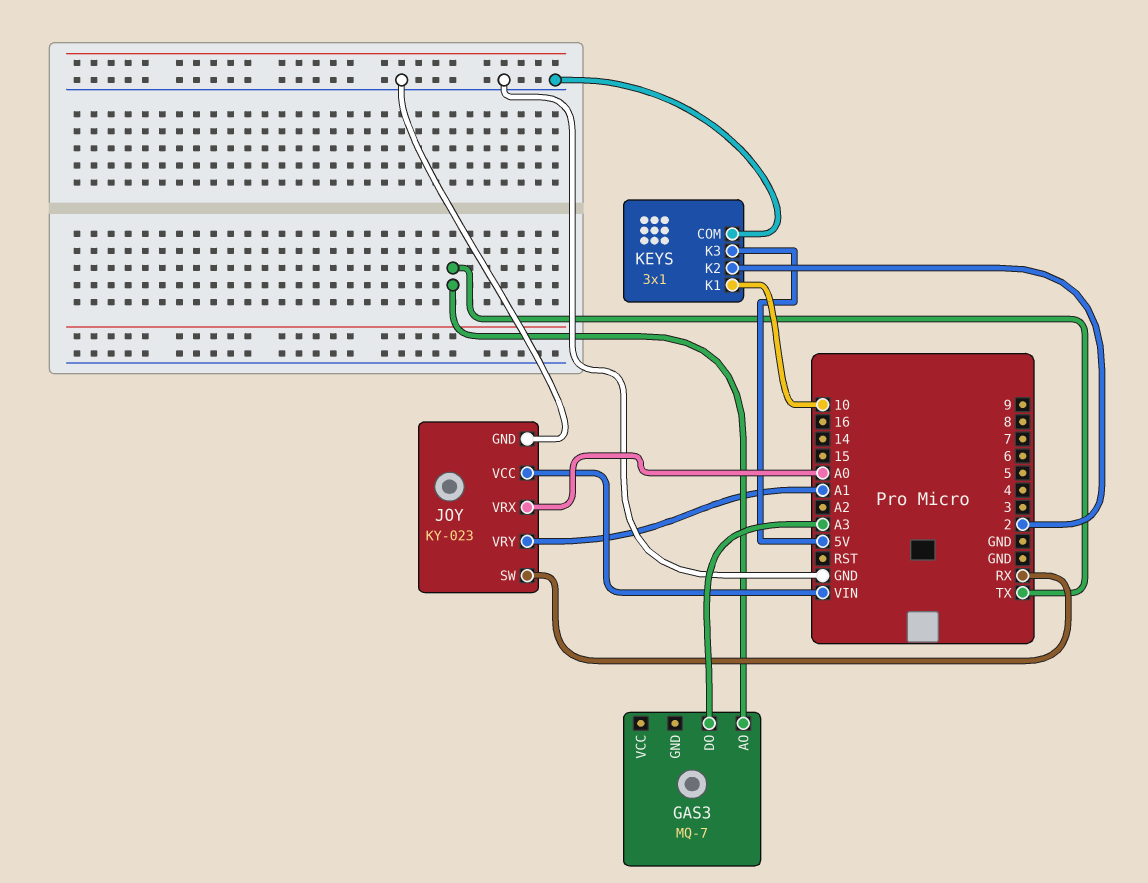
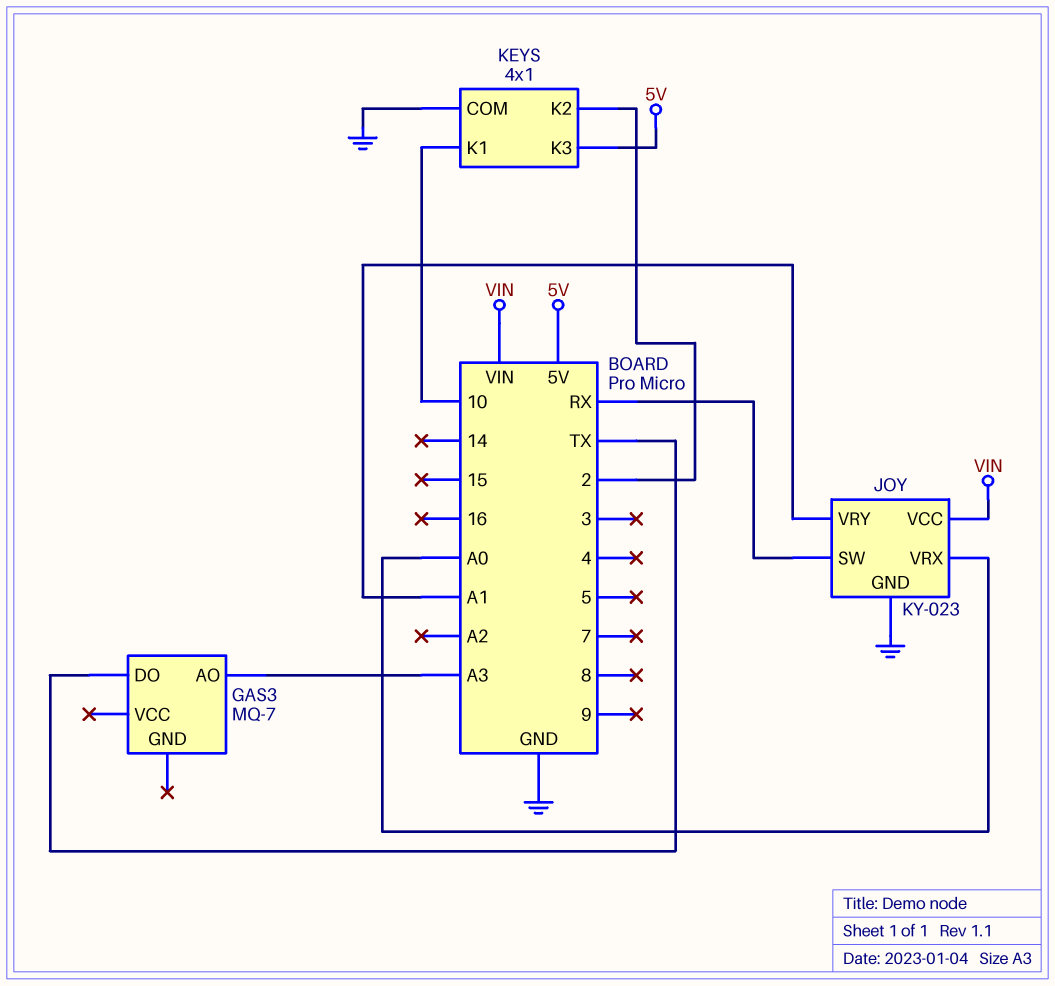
GAS3 pin AO: TX -> A3
GAS3 pin DO: A3 -> TX
KEYS: 3x1 -> 4x1

